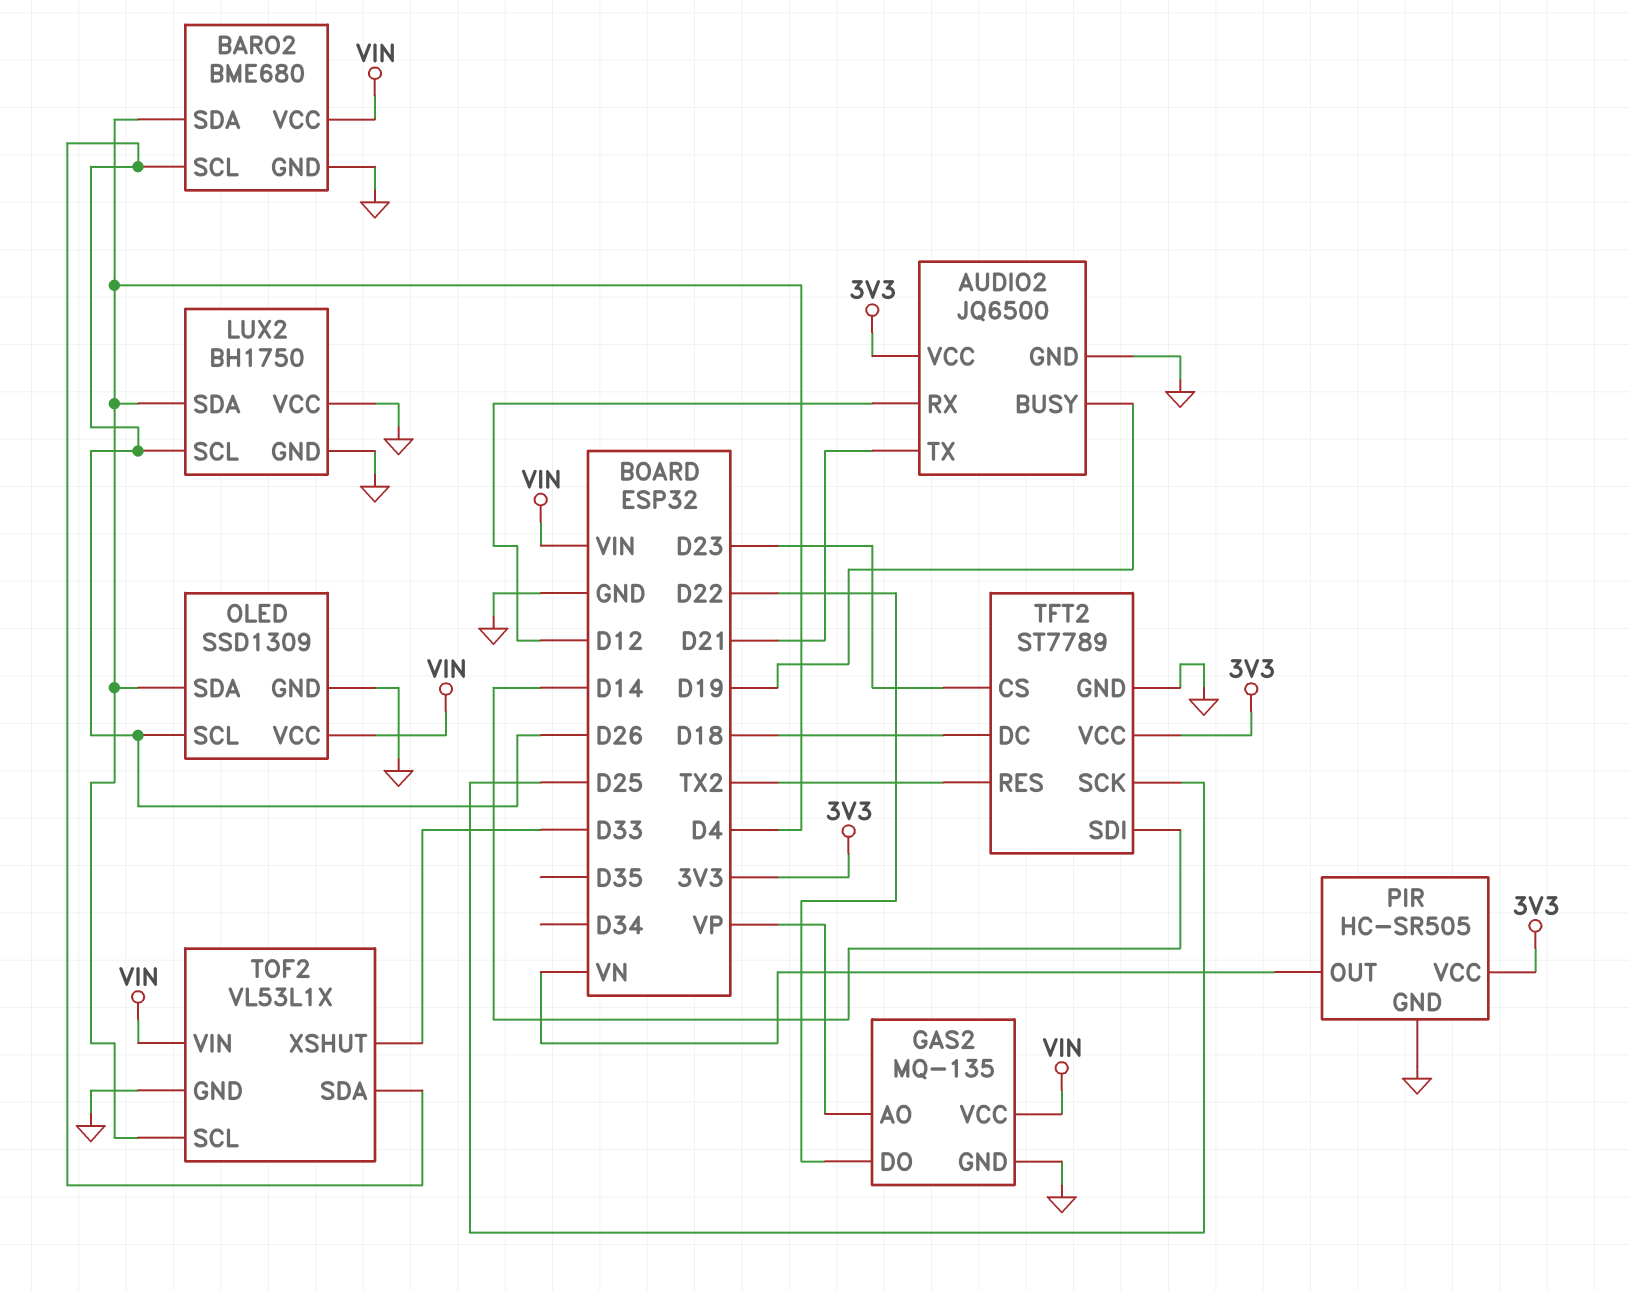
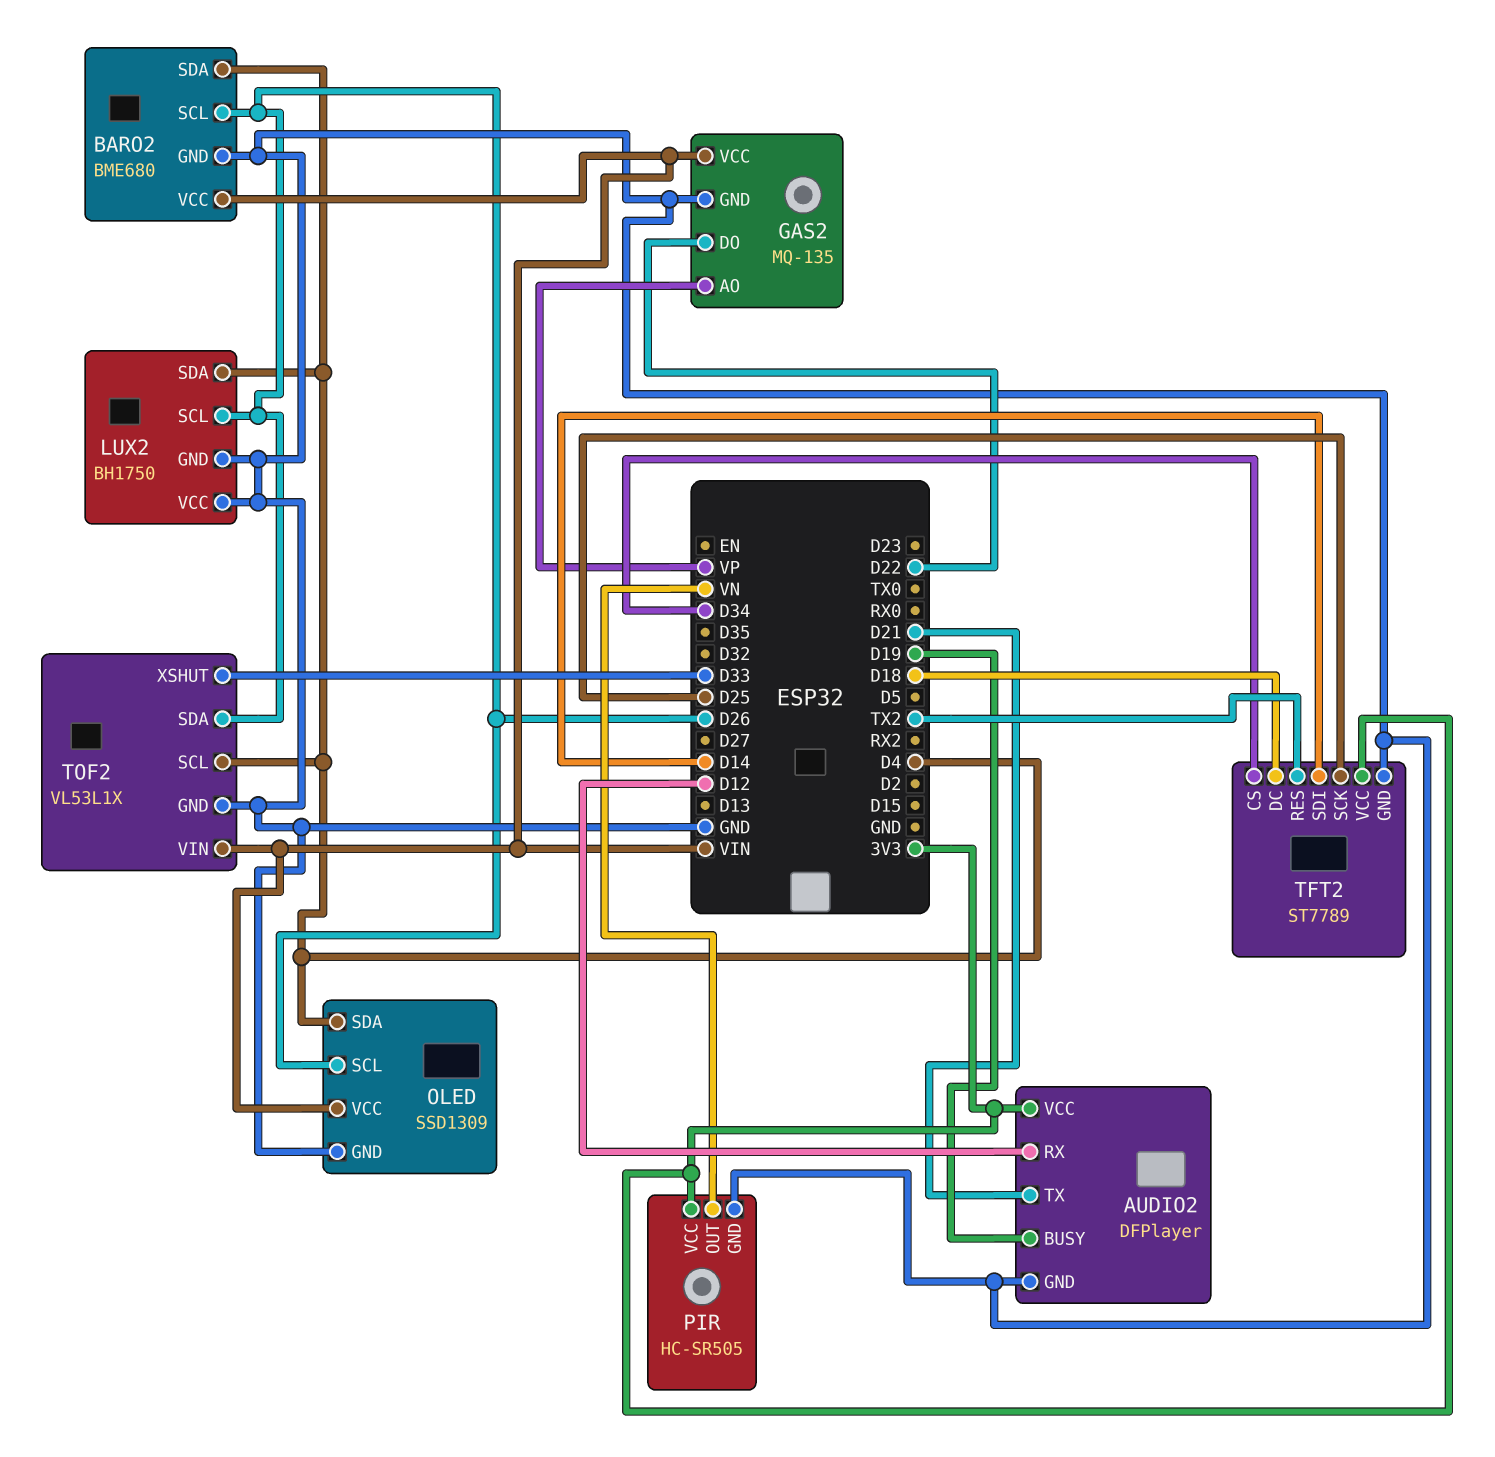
AUDIO2: JQ6500 -> DFPlayer
TFT2 pin CS: D23 -> D34

